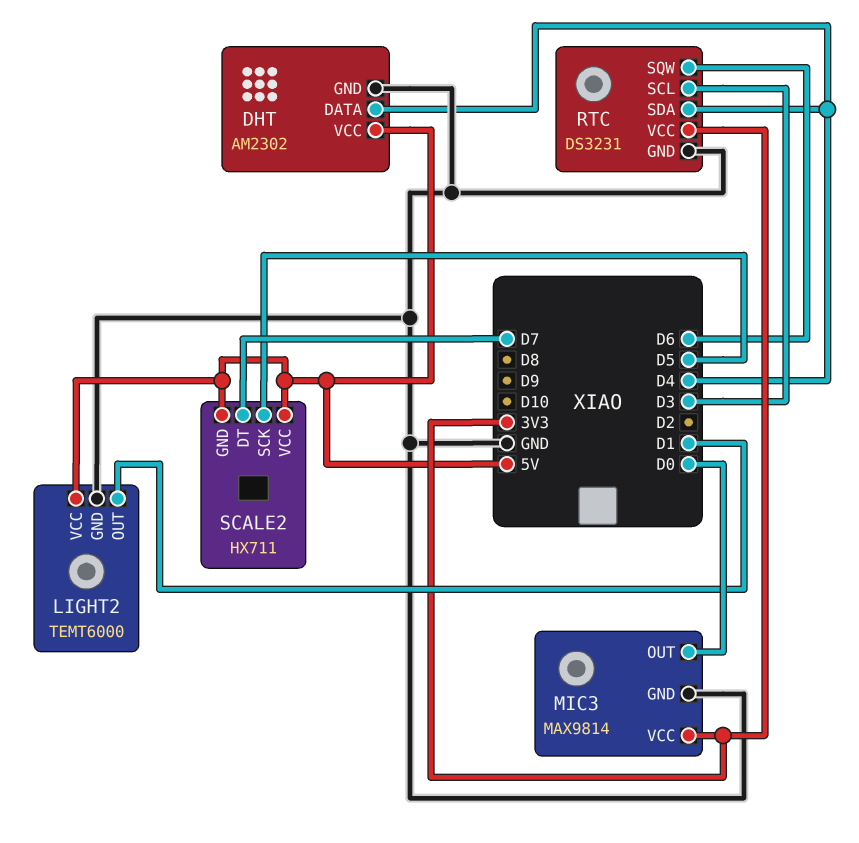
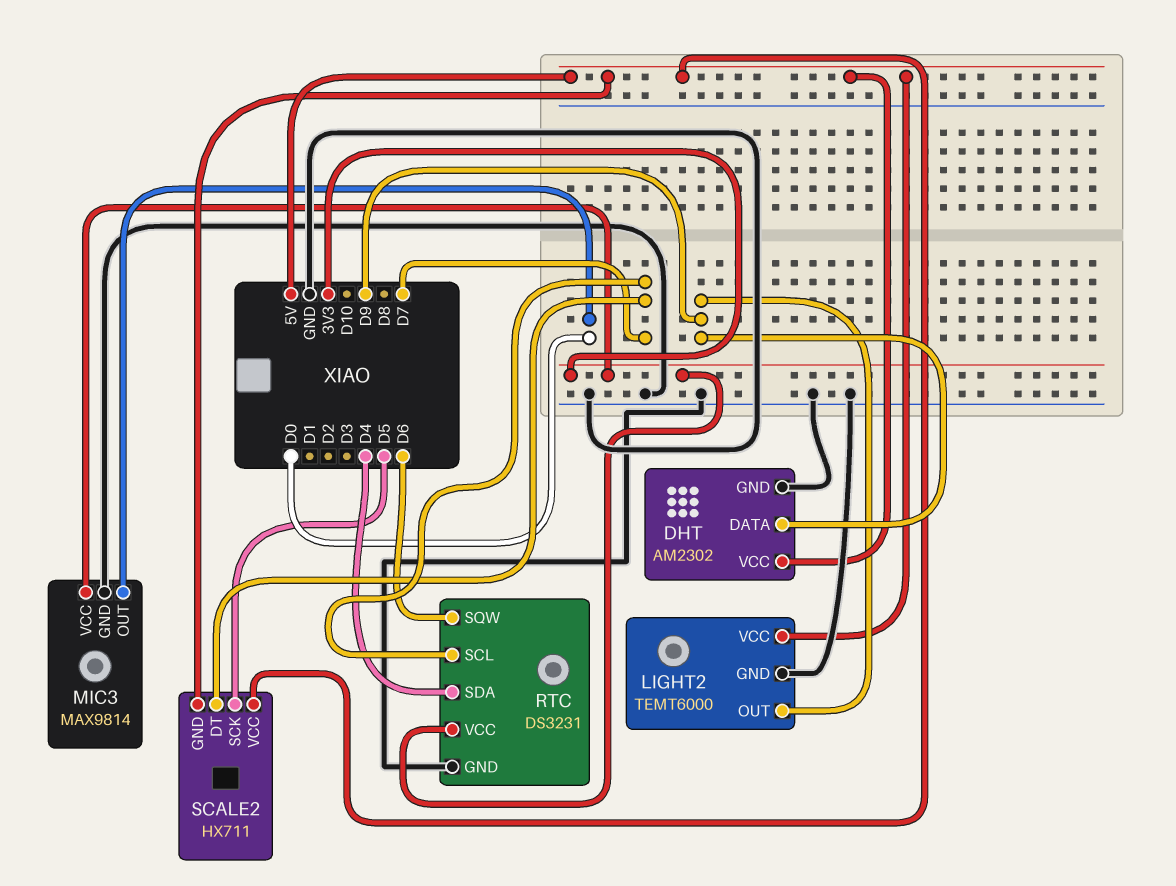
DHT pin DATA: D4 -> D9
LIGHT2 pin OUT: D1 -> D9
RTC pin SCL: D3 -> D7

